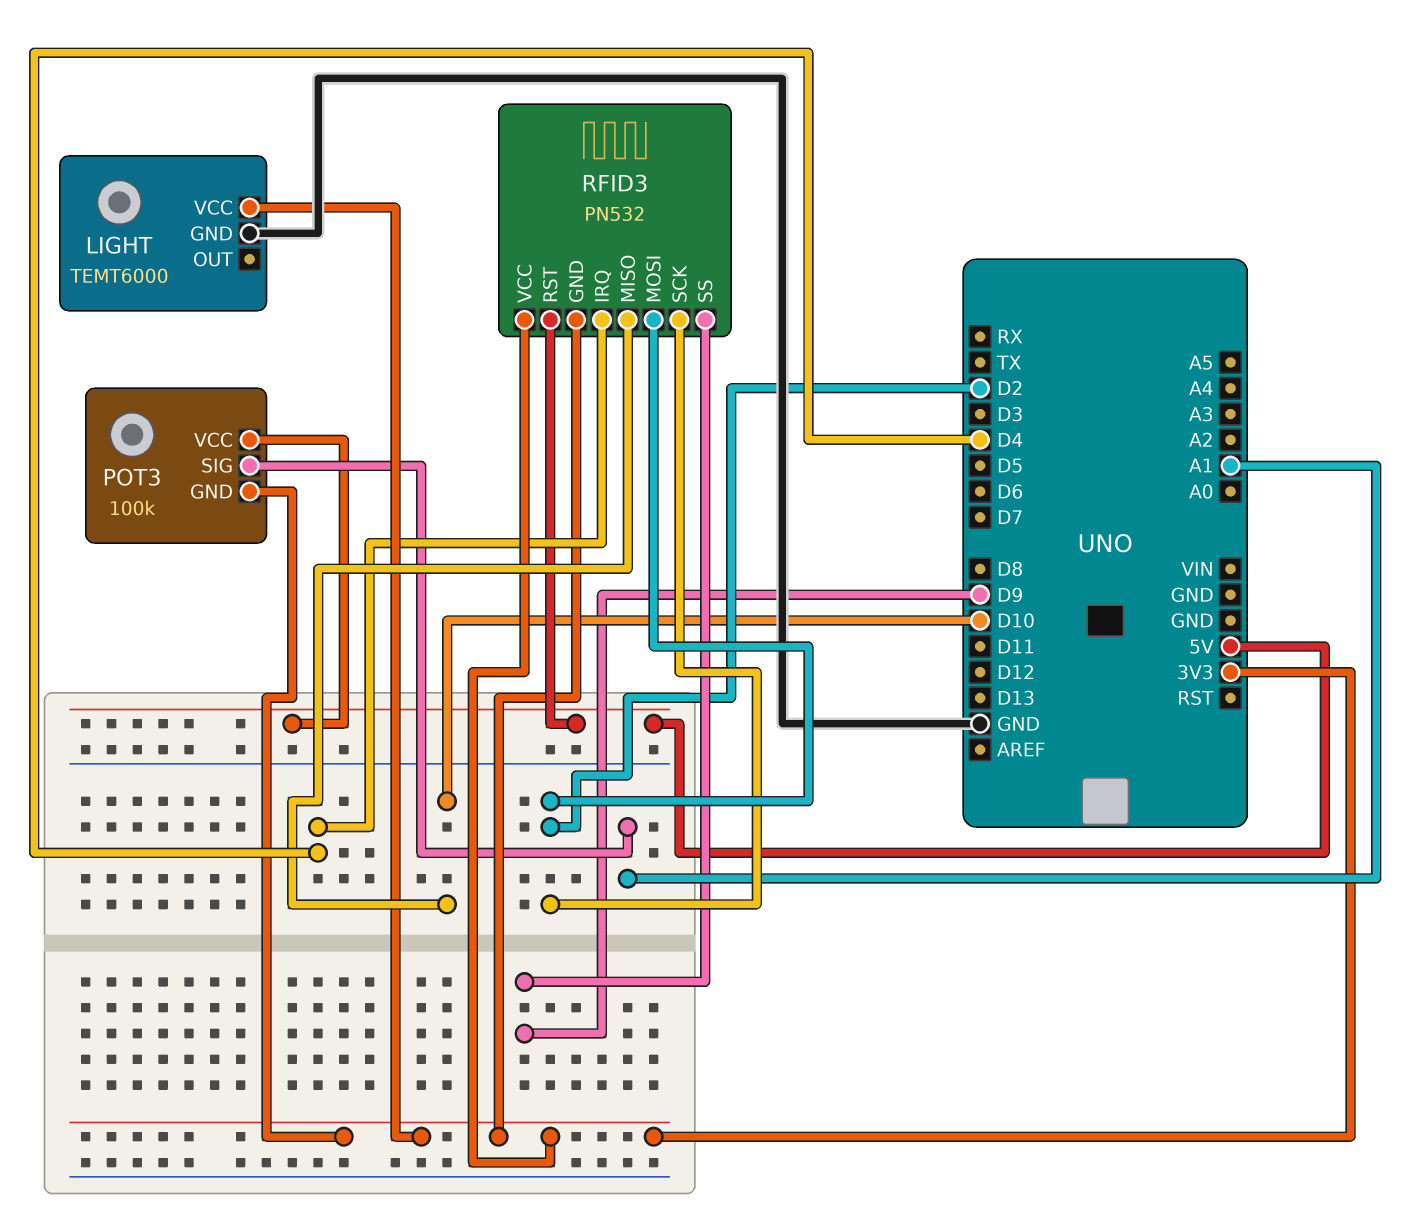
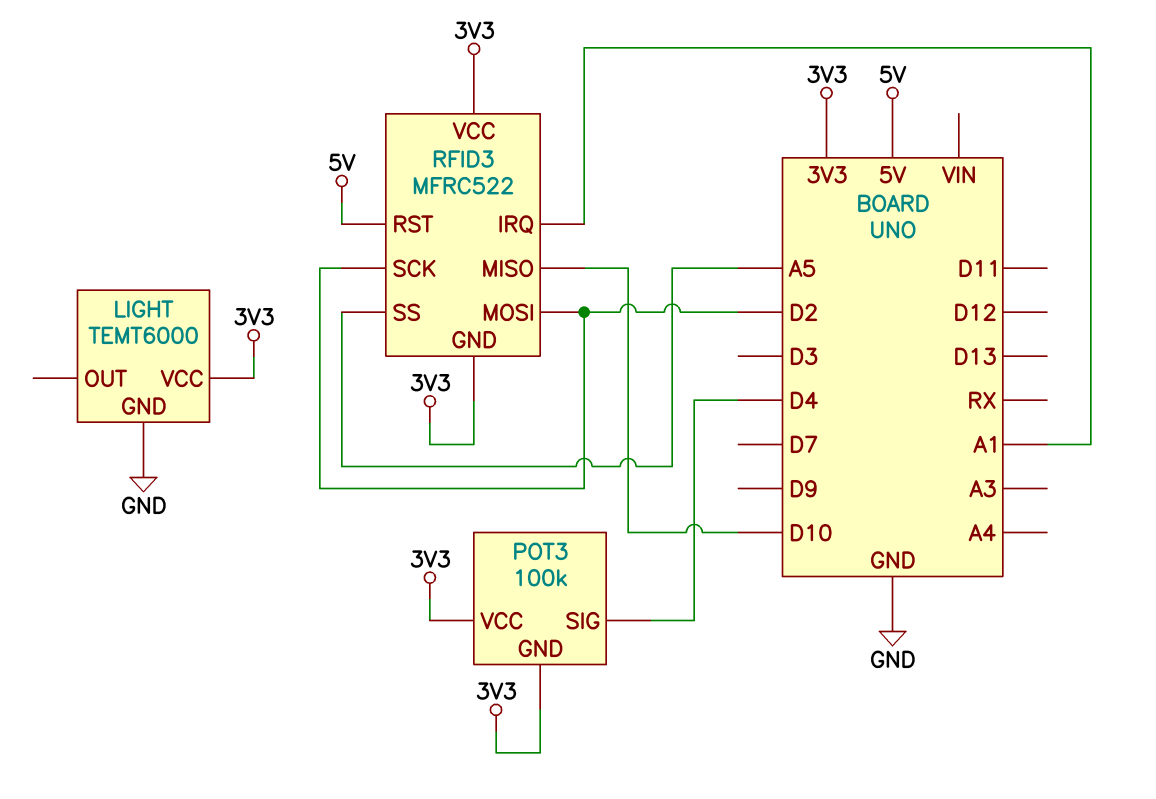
POT3 pin SIG: A1 -> D4
POT3 pin VCC: 5V -> 3V3
RFID3: PN532 -> MFRC522
RFID3 pin IRQ: D4 -> A1
RFID3 pin SS: D9 -> A5

